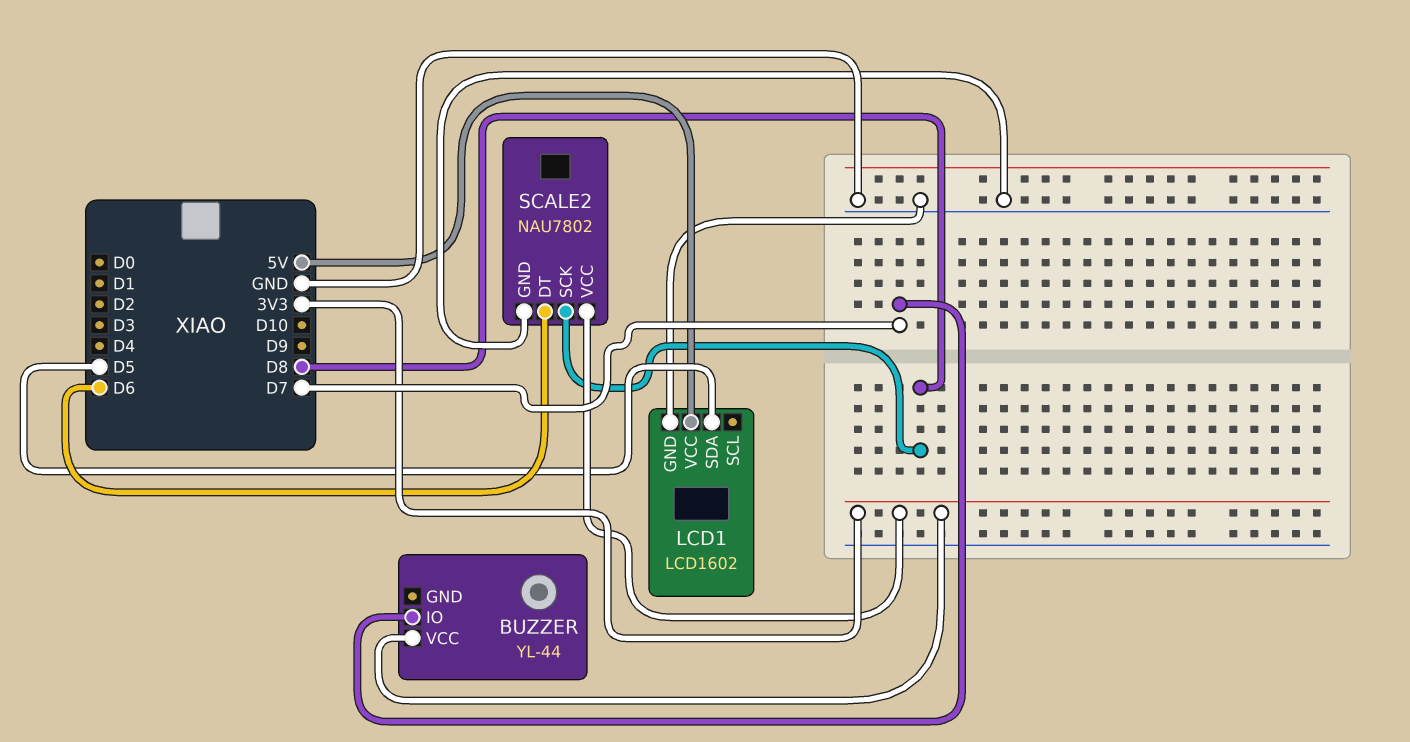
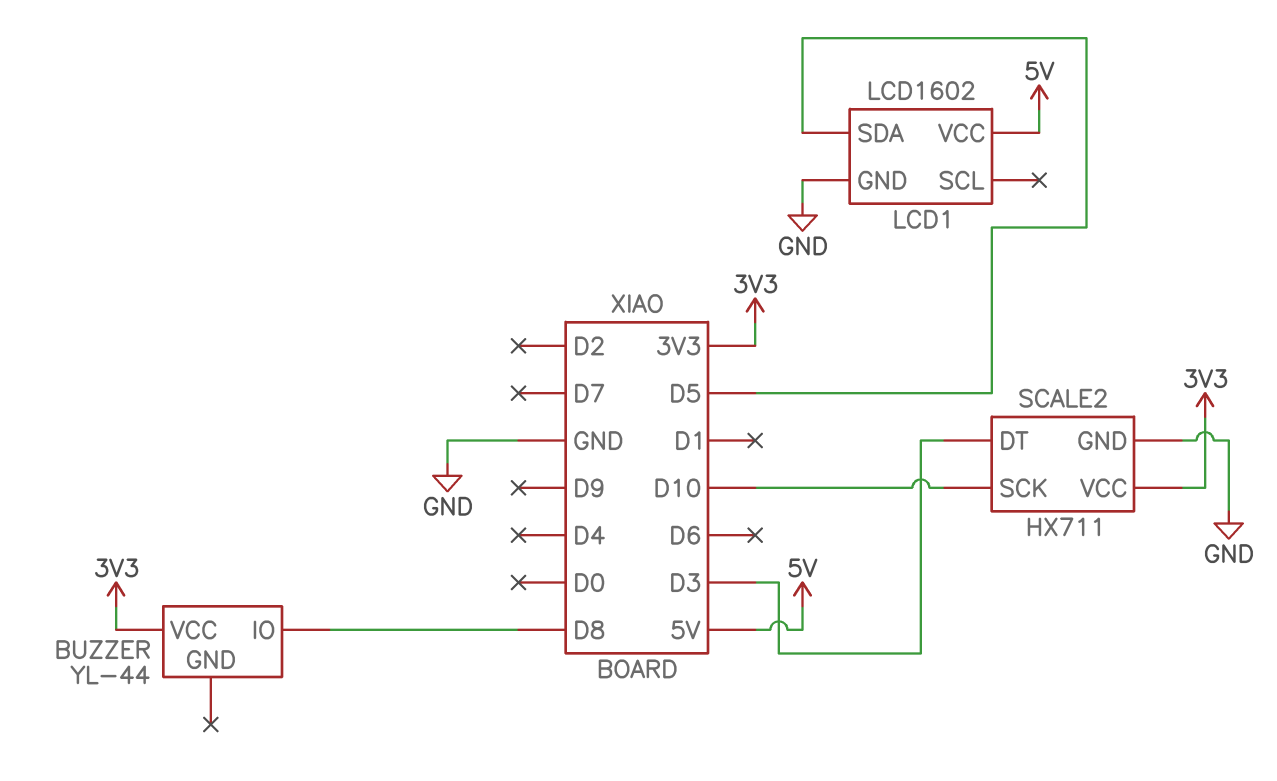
BUZZER pin IO: D7 -> D8
SCALE2: NAU7802 -> HX711
SCALE2 pin DT: D6 -> D3
SCALE2 pin SCK: D8 -> D10

